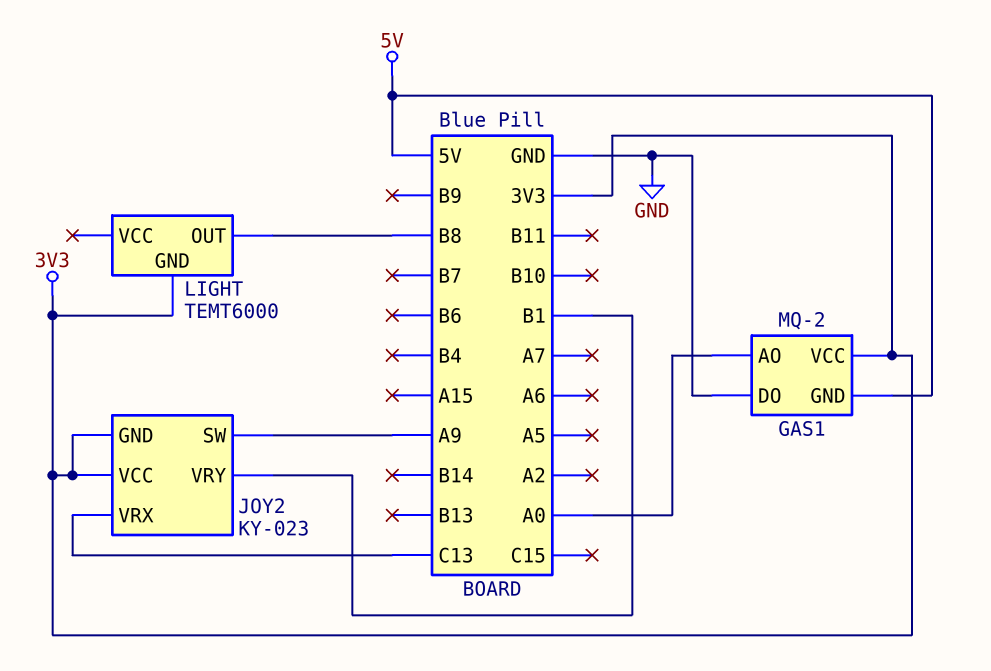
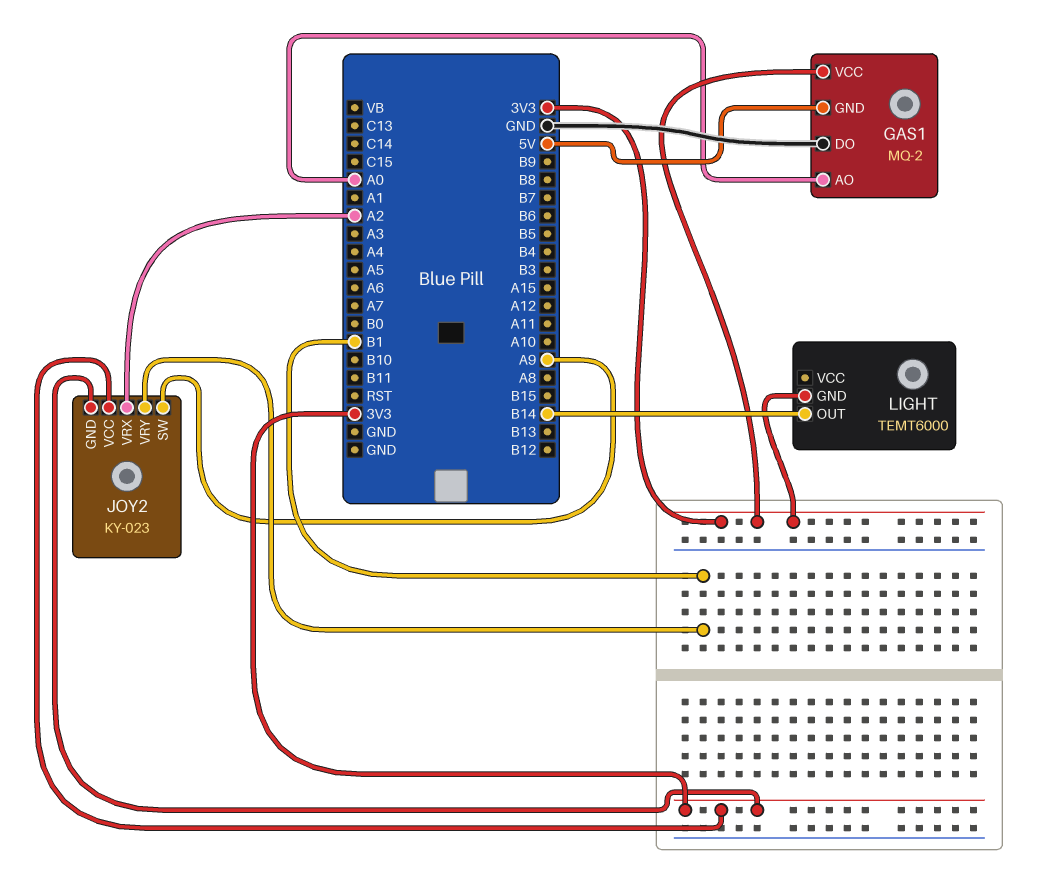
JOY2 pin VRX: C13 -> A2
LIGHT pin OUT: B8 -> B14

